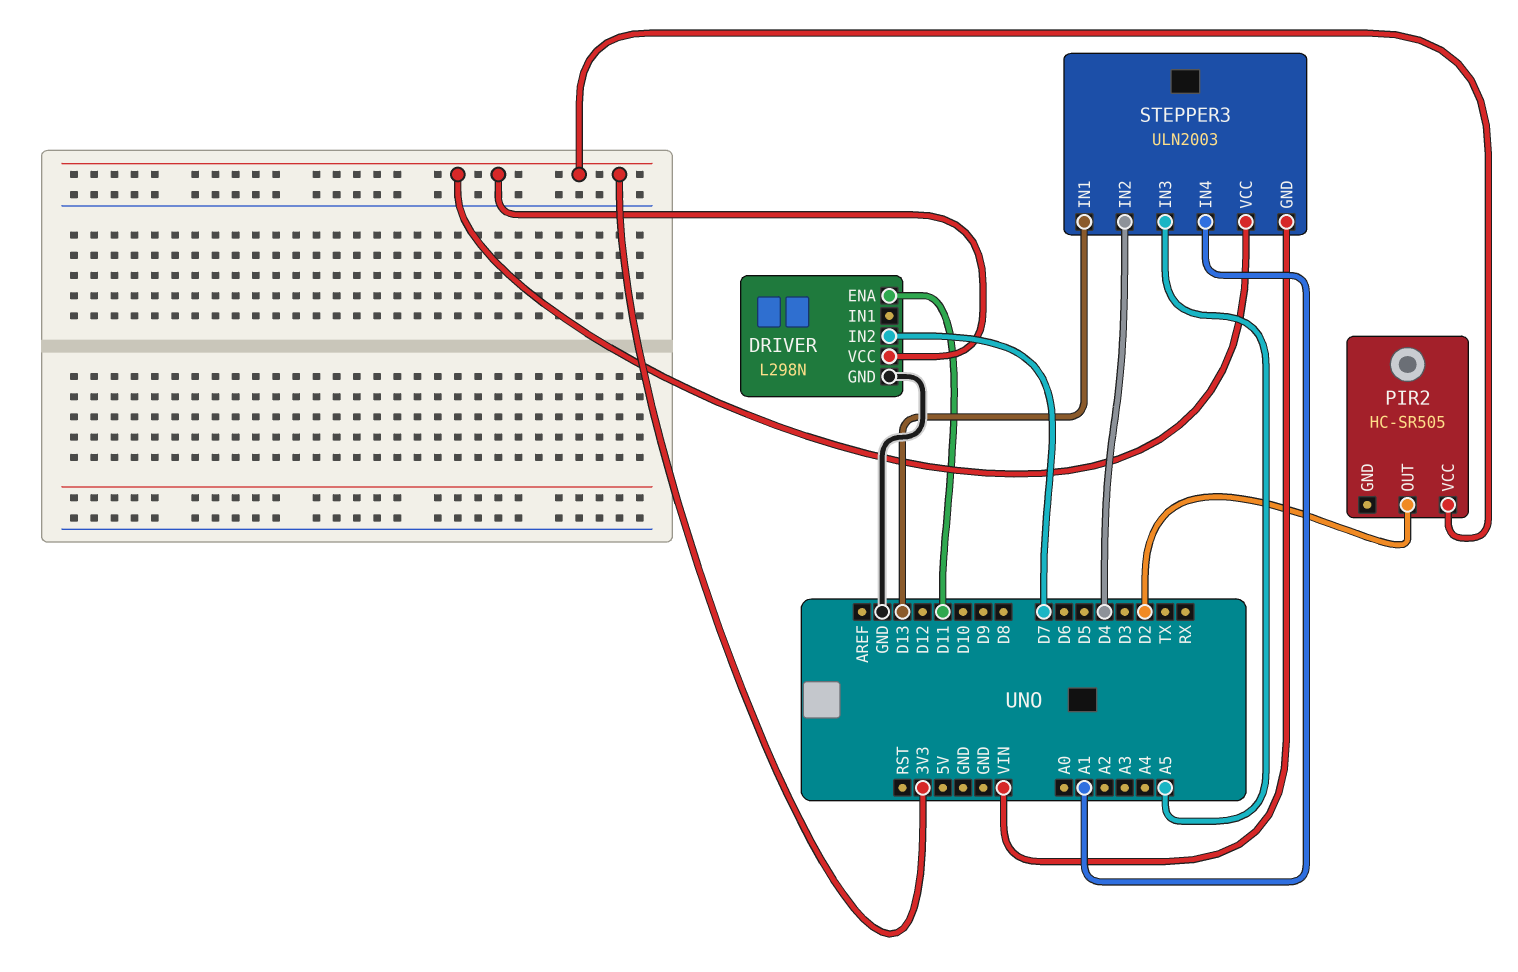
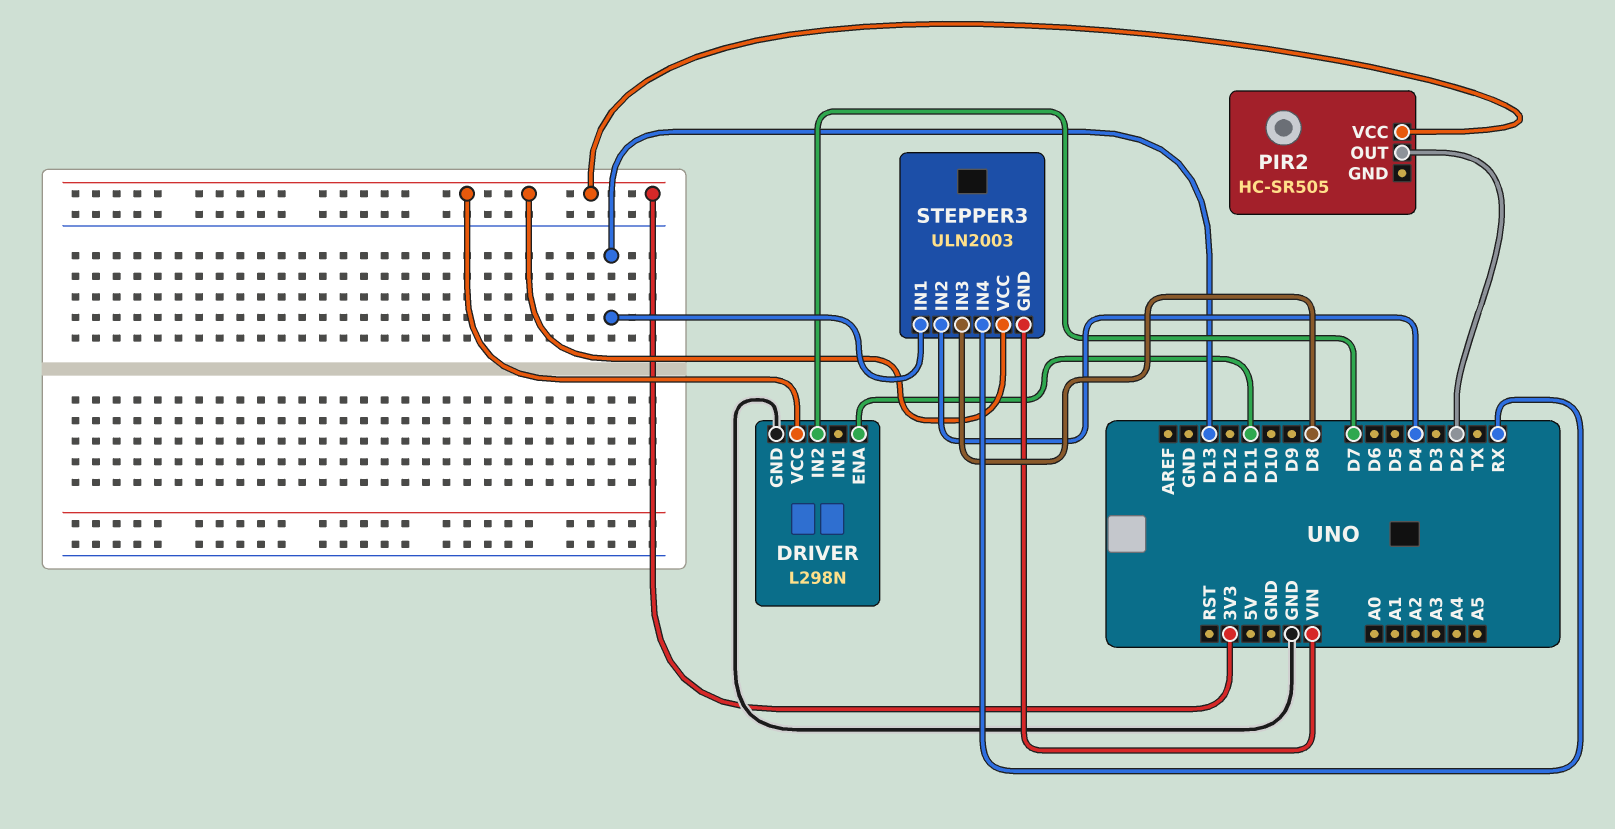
STEPPER3 pin IN3: A5 -> D8
STEPPER3 pin IN4: A1 -> RX

